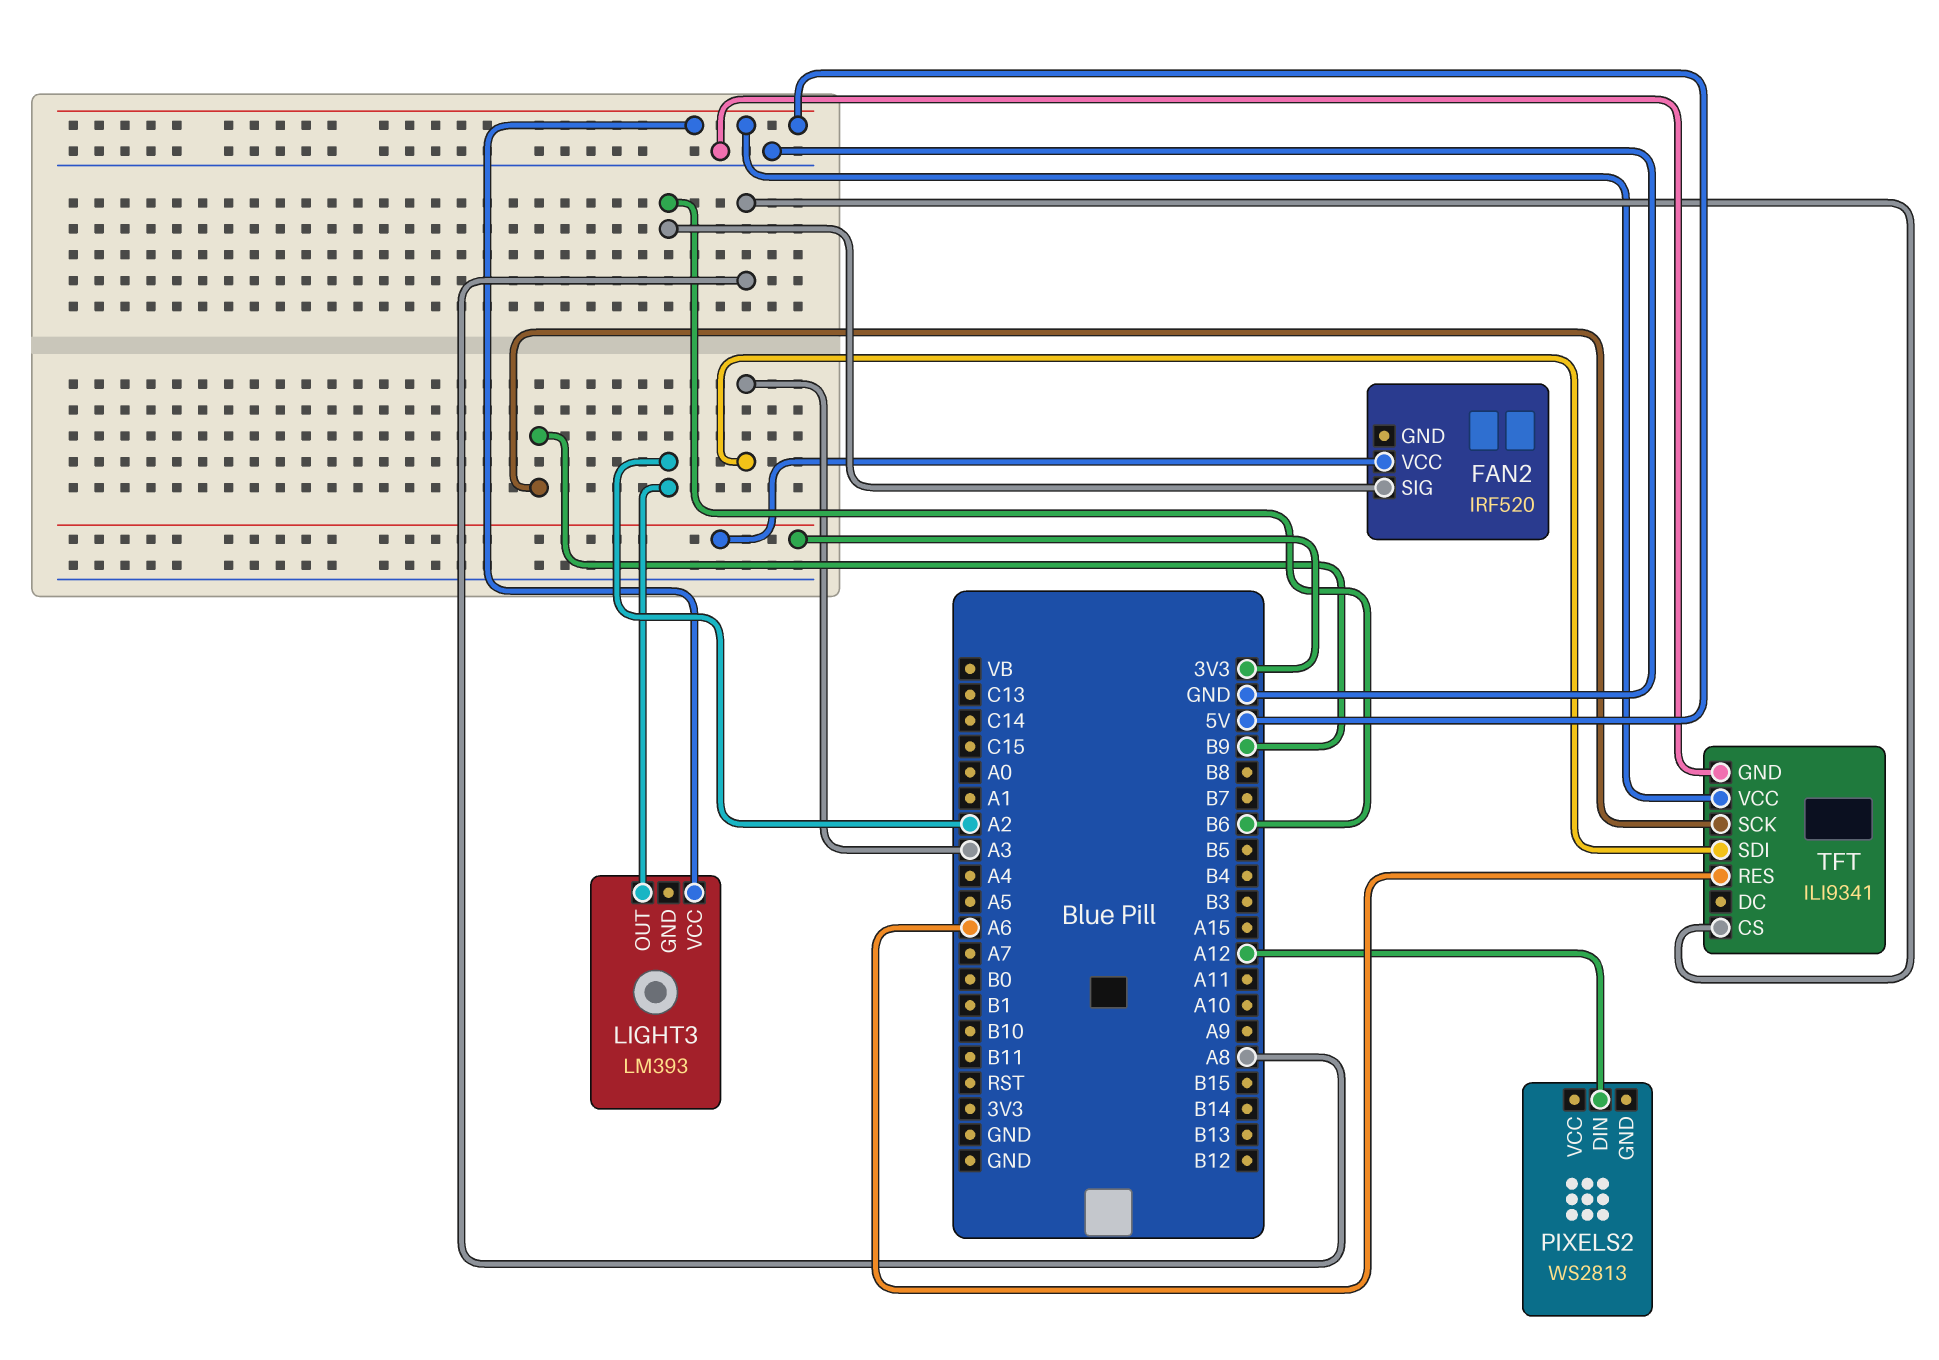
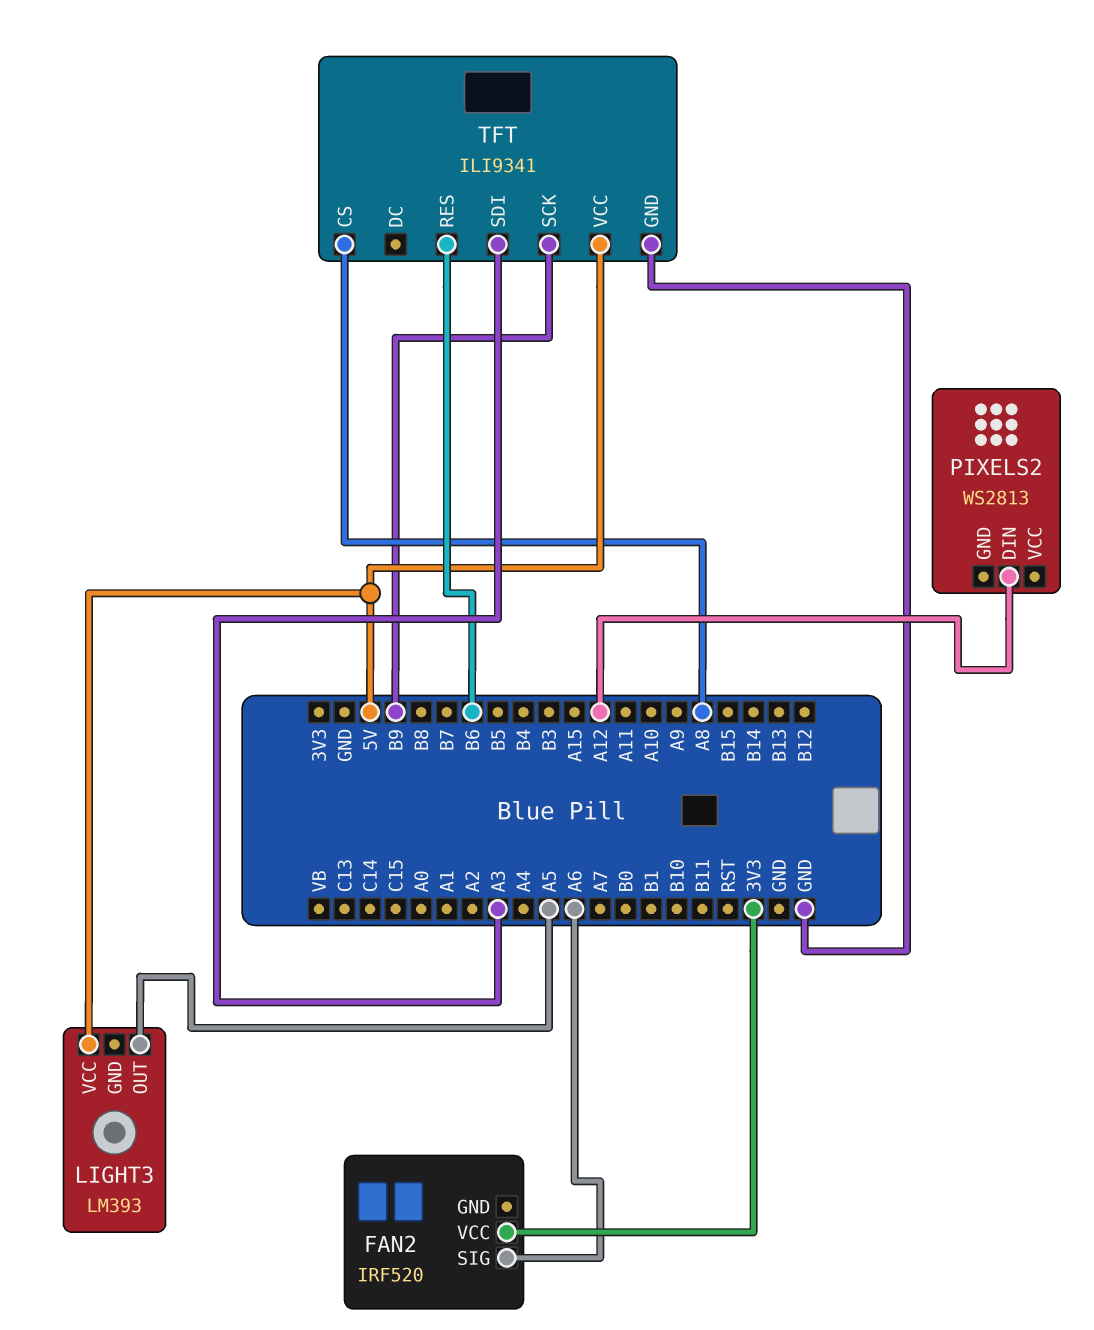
FAN2 pin SIG: B6 -> A6
LIGHT3 pin OUT: A2 -> A5
TFT pin RES: A6 -> B6

